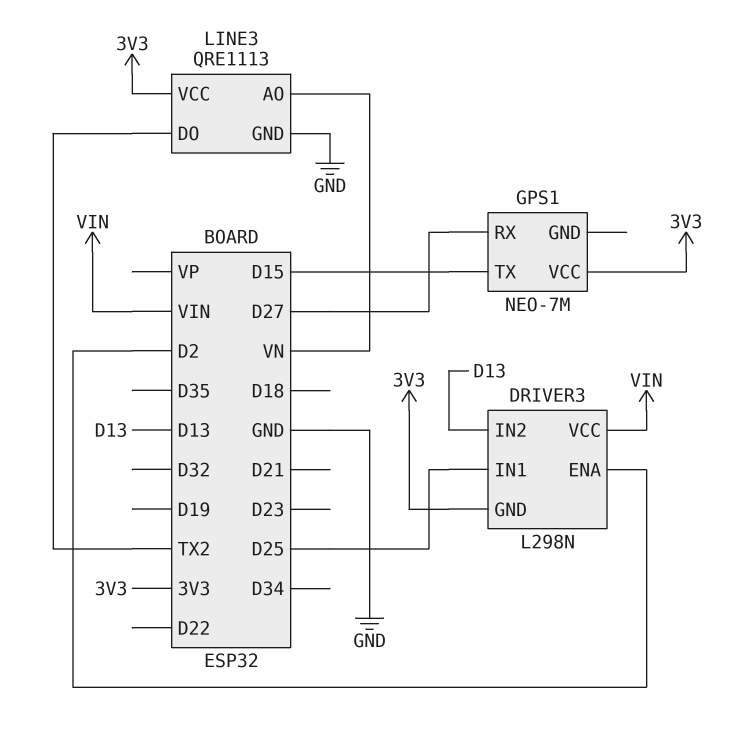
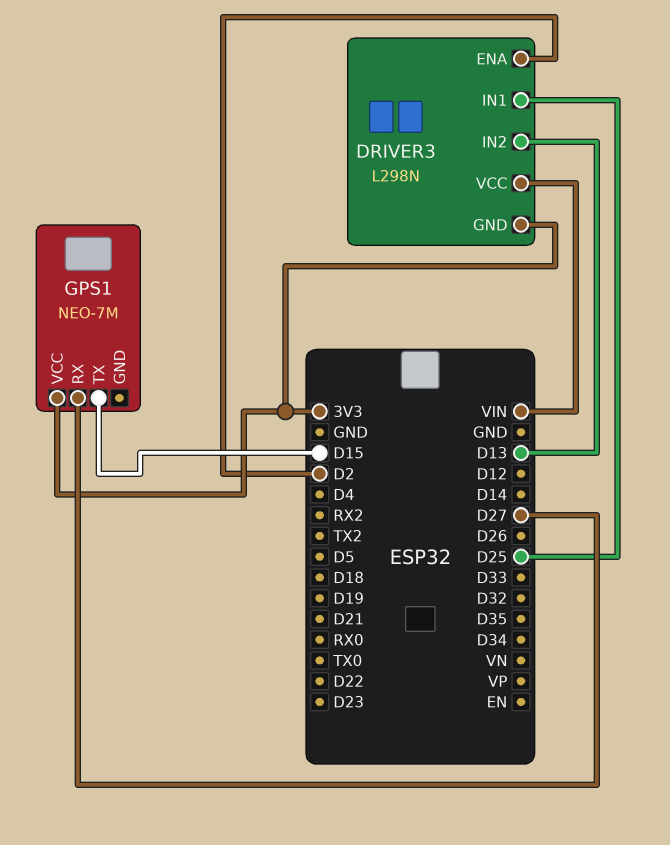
LINE3: QRE1113 -> none
LINE3 pin AO: VN -> none
LINE3 pin DO: TX2 -> none
LINE3 pin GND: GND -> none
LINE3 pin VCC: 3V3 -> none

